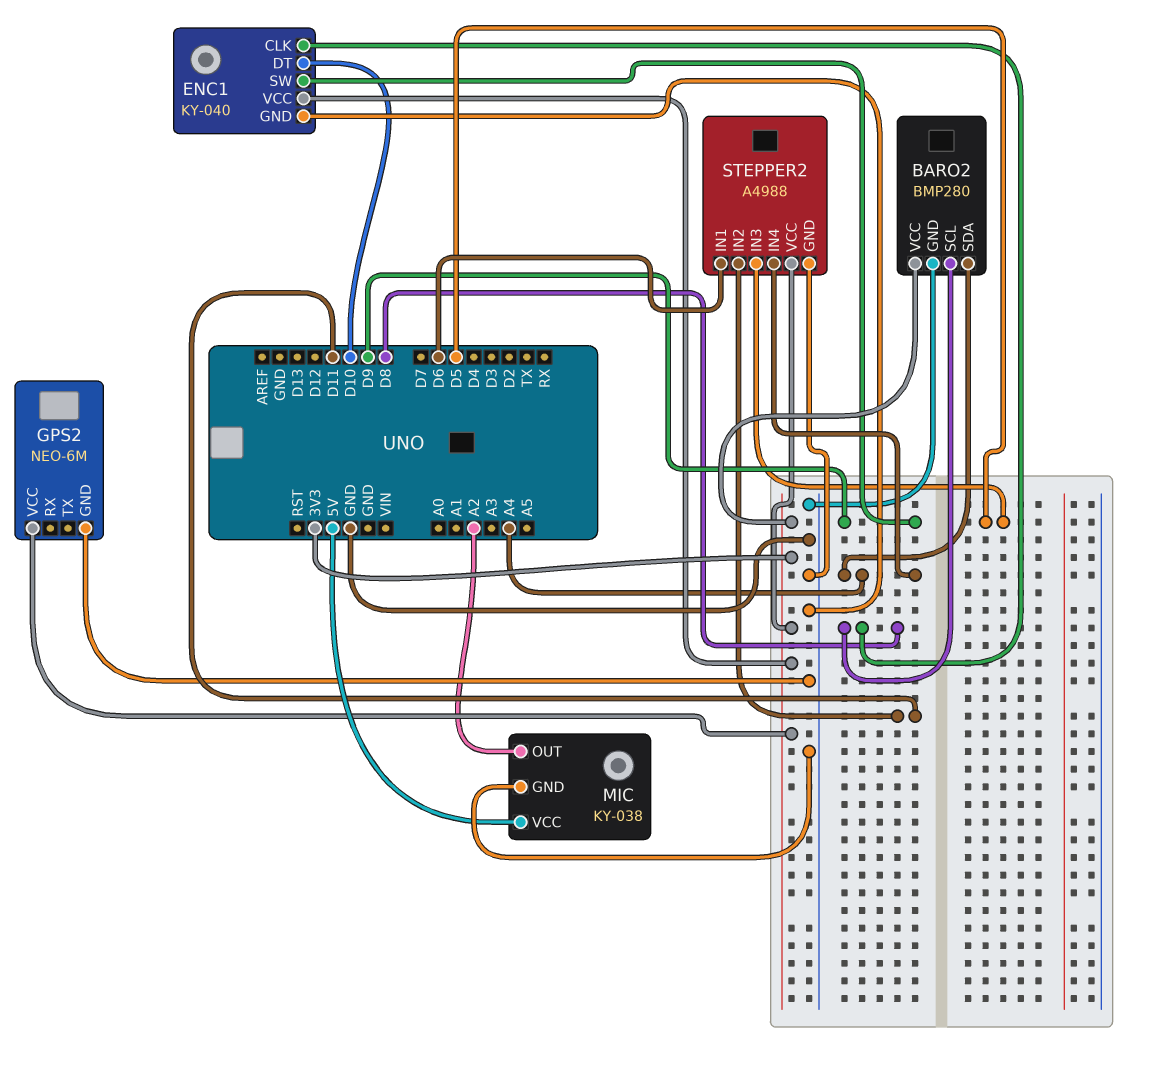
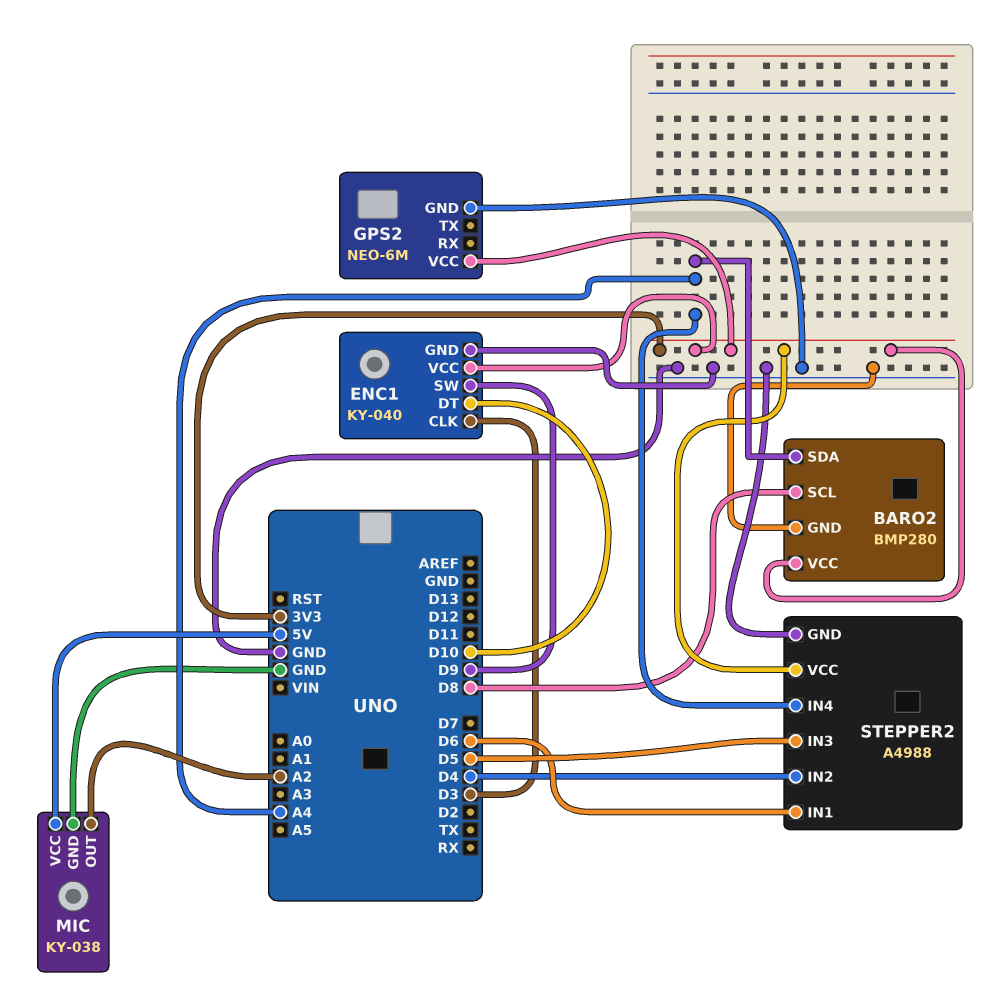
ENC1 pin CLK: D8 -> D3
STEPPER2 pin IN2: D11 -> D4

